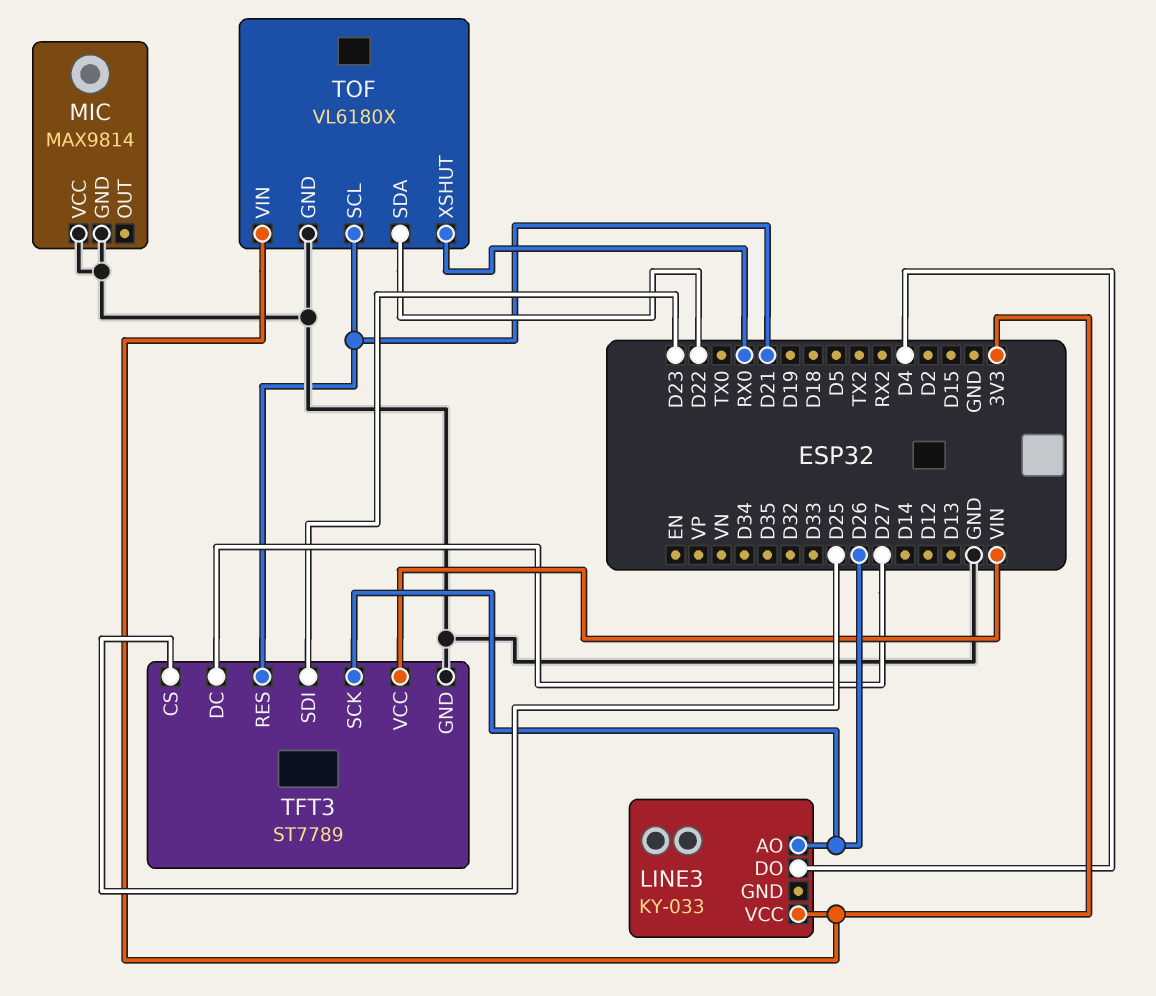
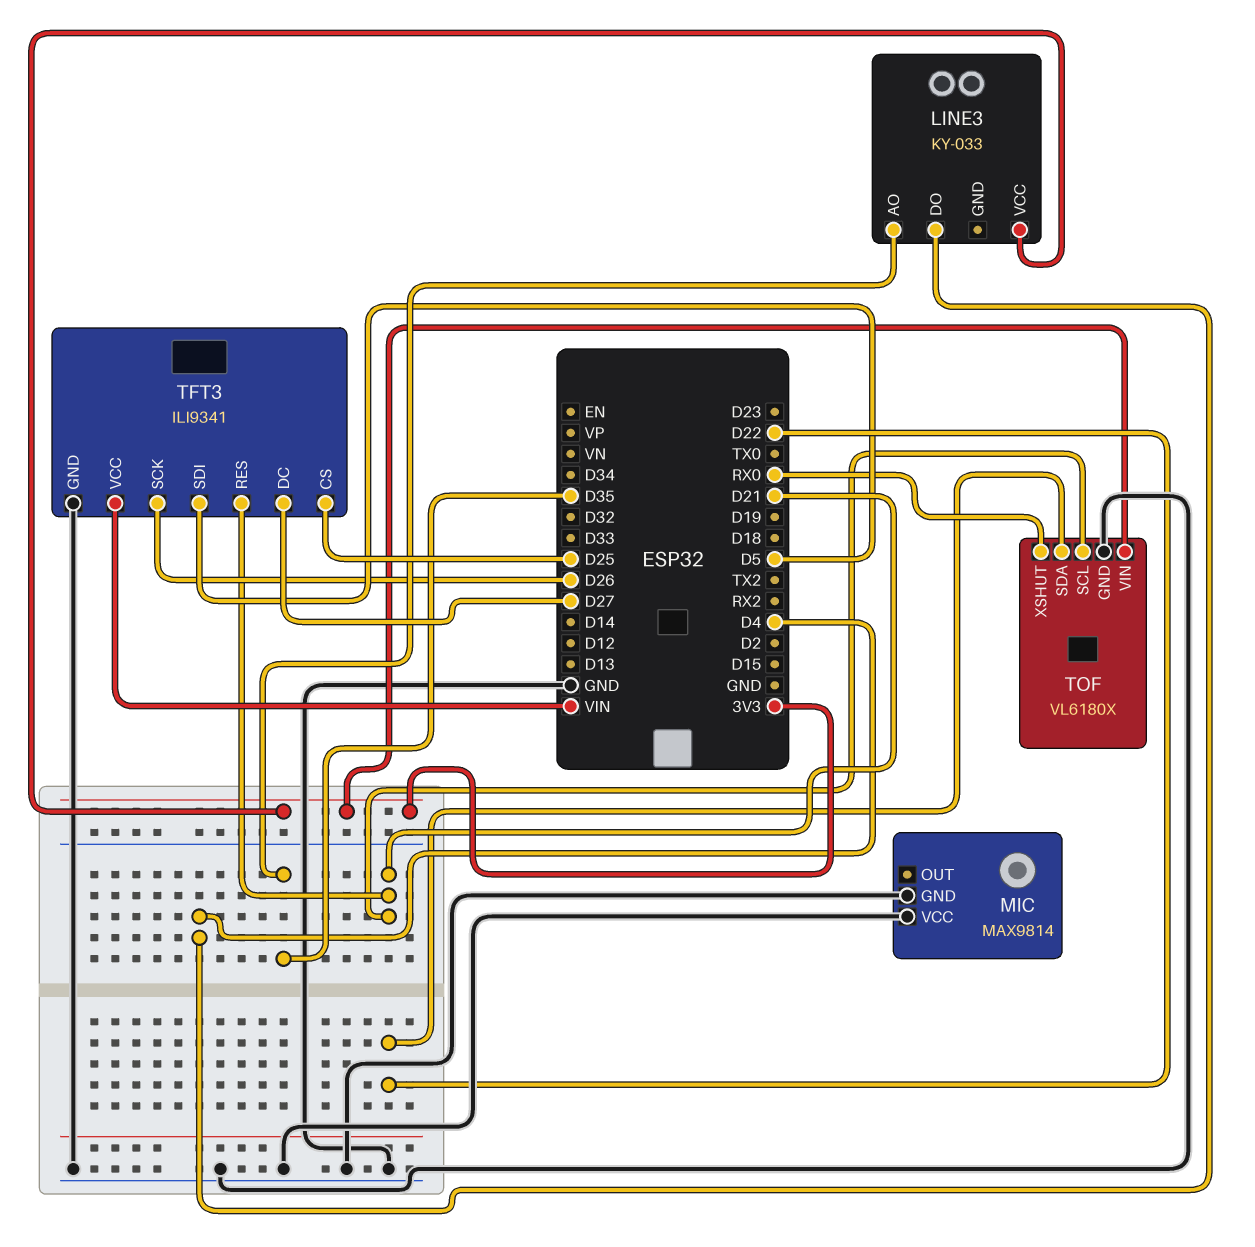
LINE3 pin AO: D26 -> D35
TFT3: ST7789 -> ILI9341
TFT3 pin SDI: D23 -> D5

